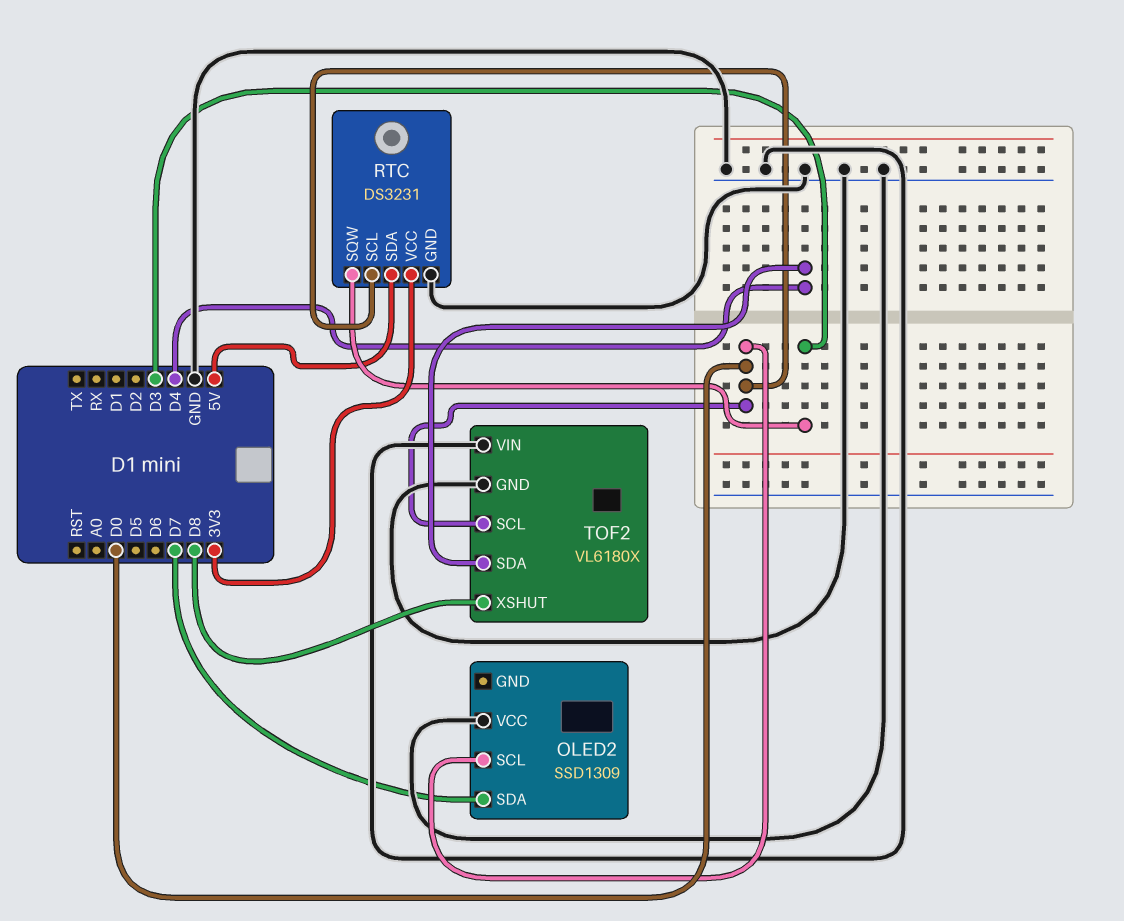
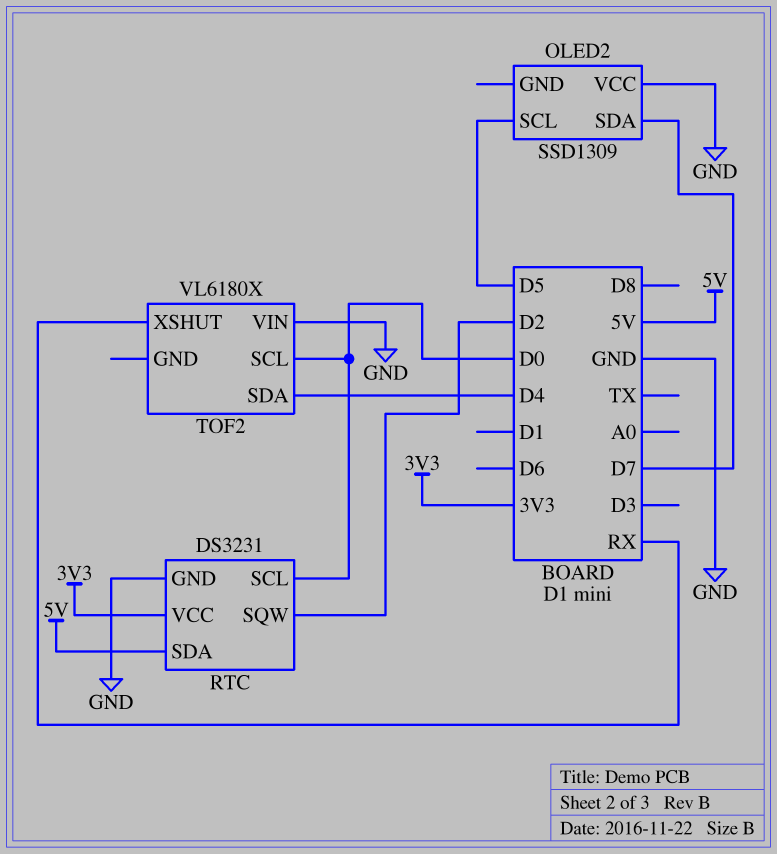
OLED2 pin SCL: D0 -> D5
RTC pin SQW: D3 -> D2
TOF2 pin GND: GND -> none
TOF2 pin XSHUT: D8 -> RX

